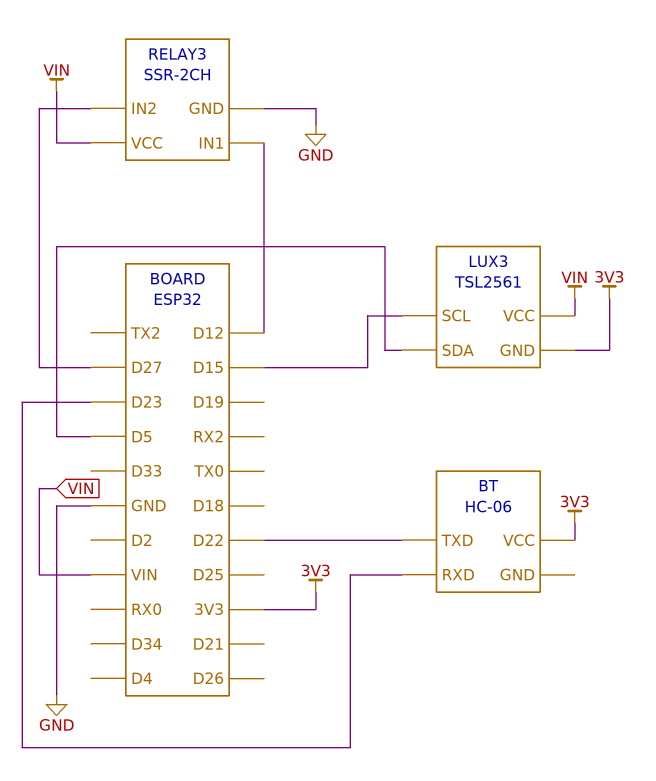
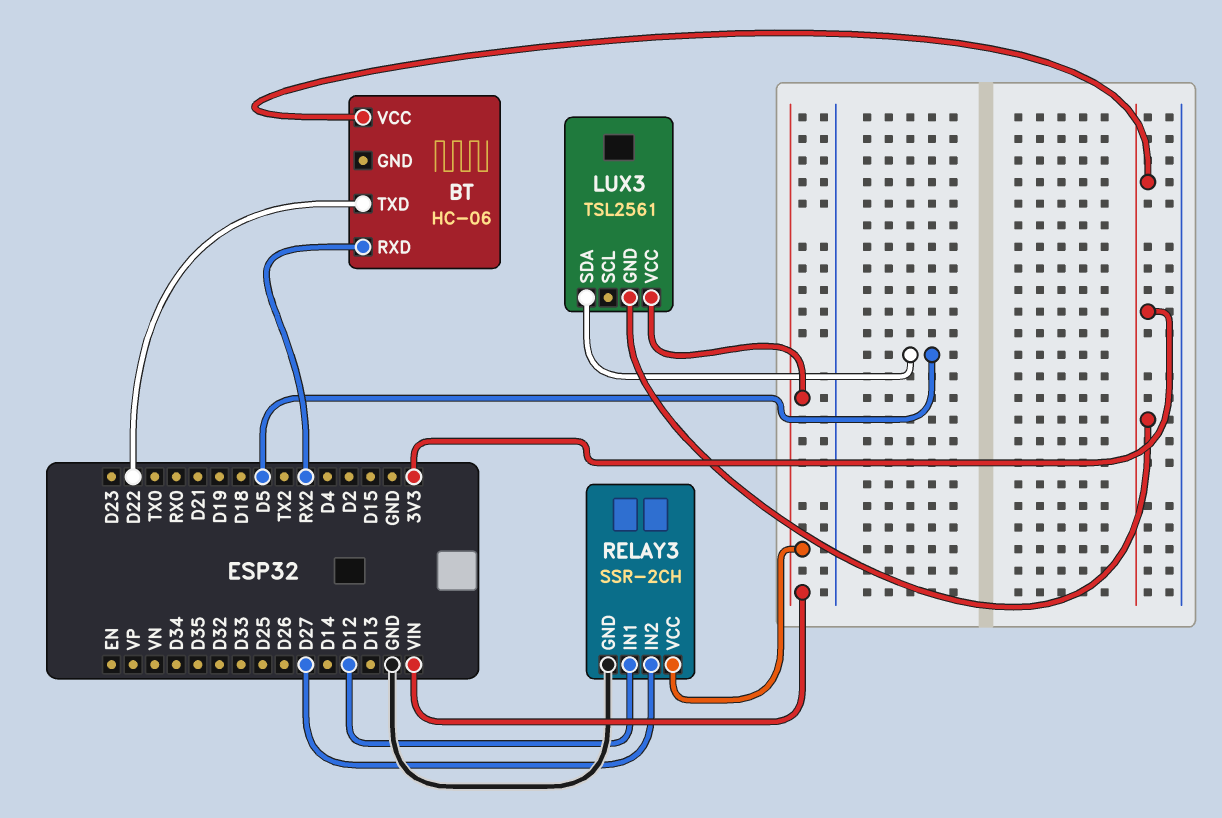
BT pin RXD: D23 -> RX2
LUX3 pin SCL: D15 -> none

